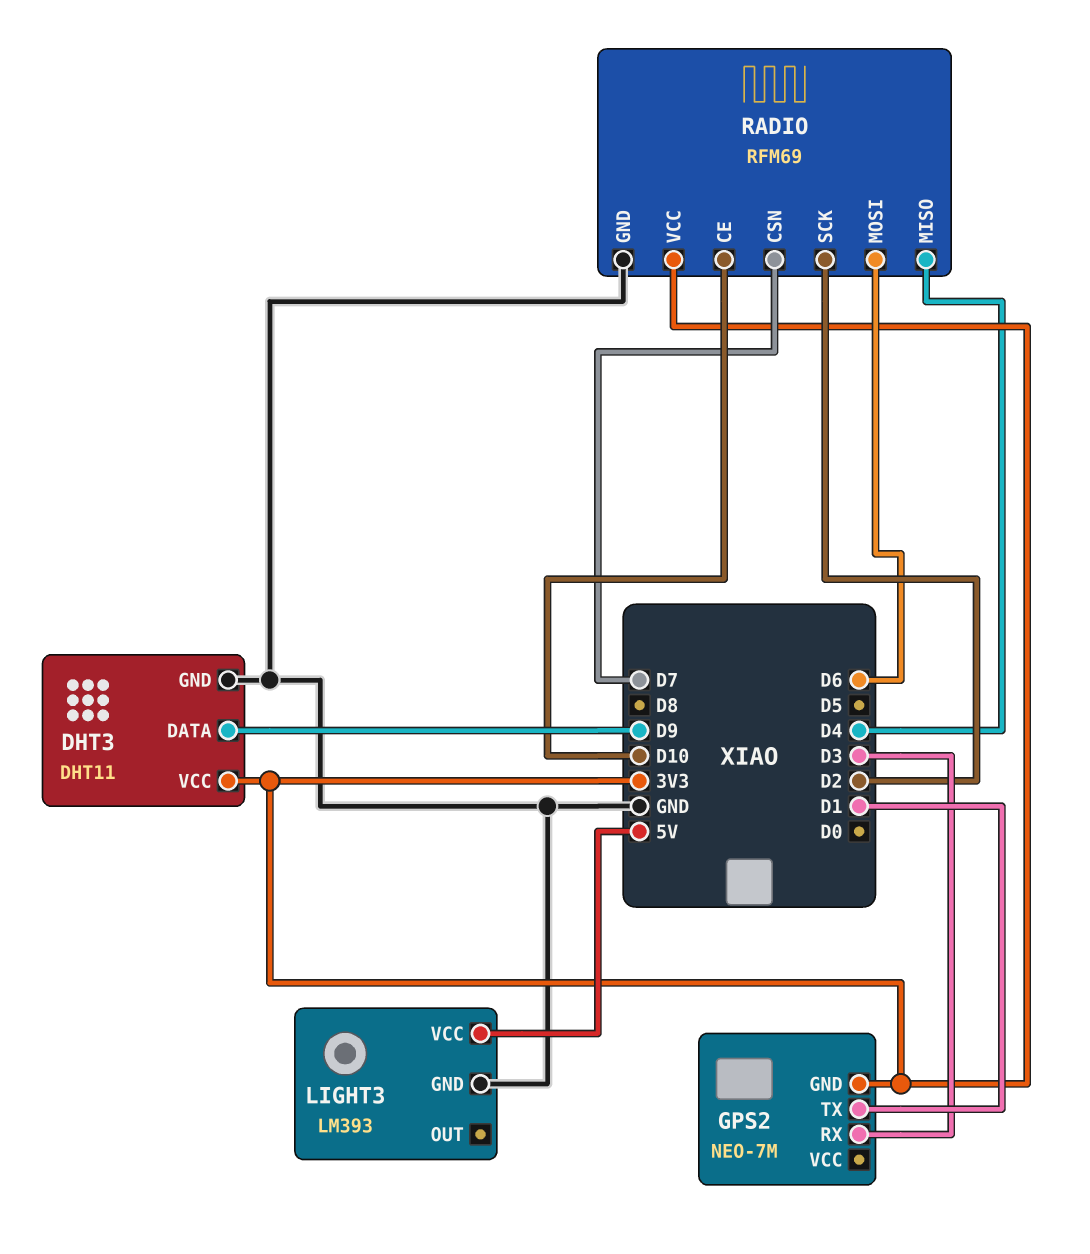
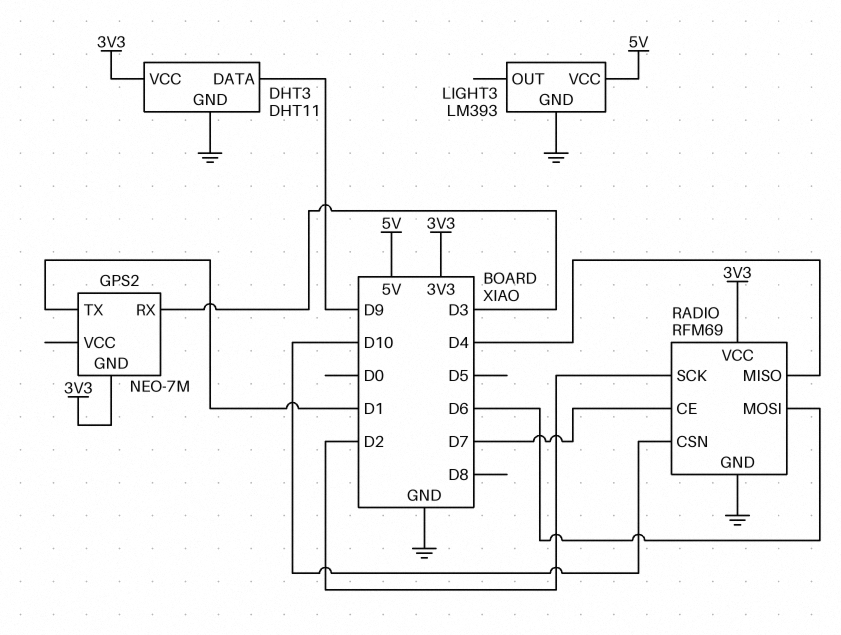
RADIO pin CE: D10 -> D7
RADIO pin CSN: D7 -> D10

